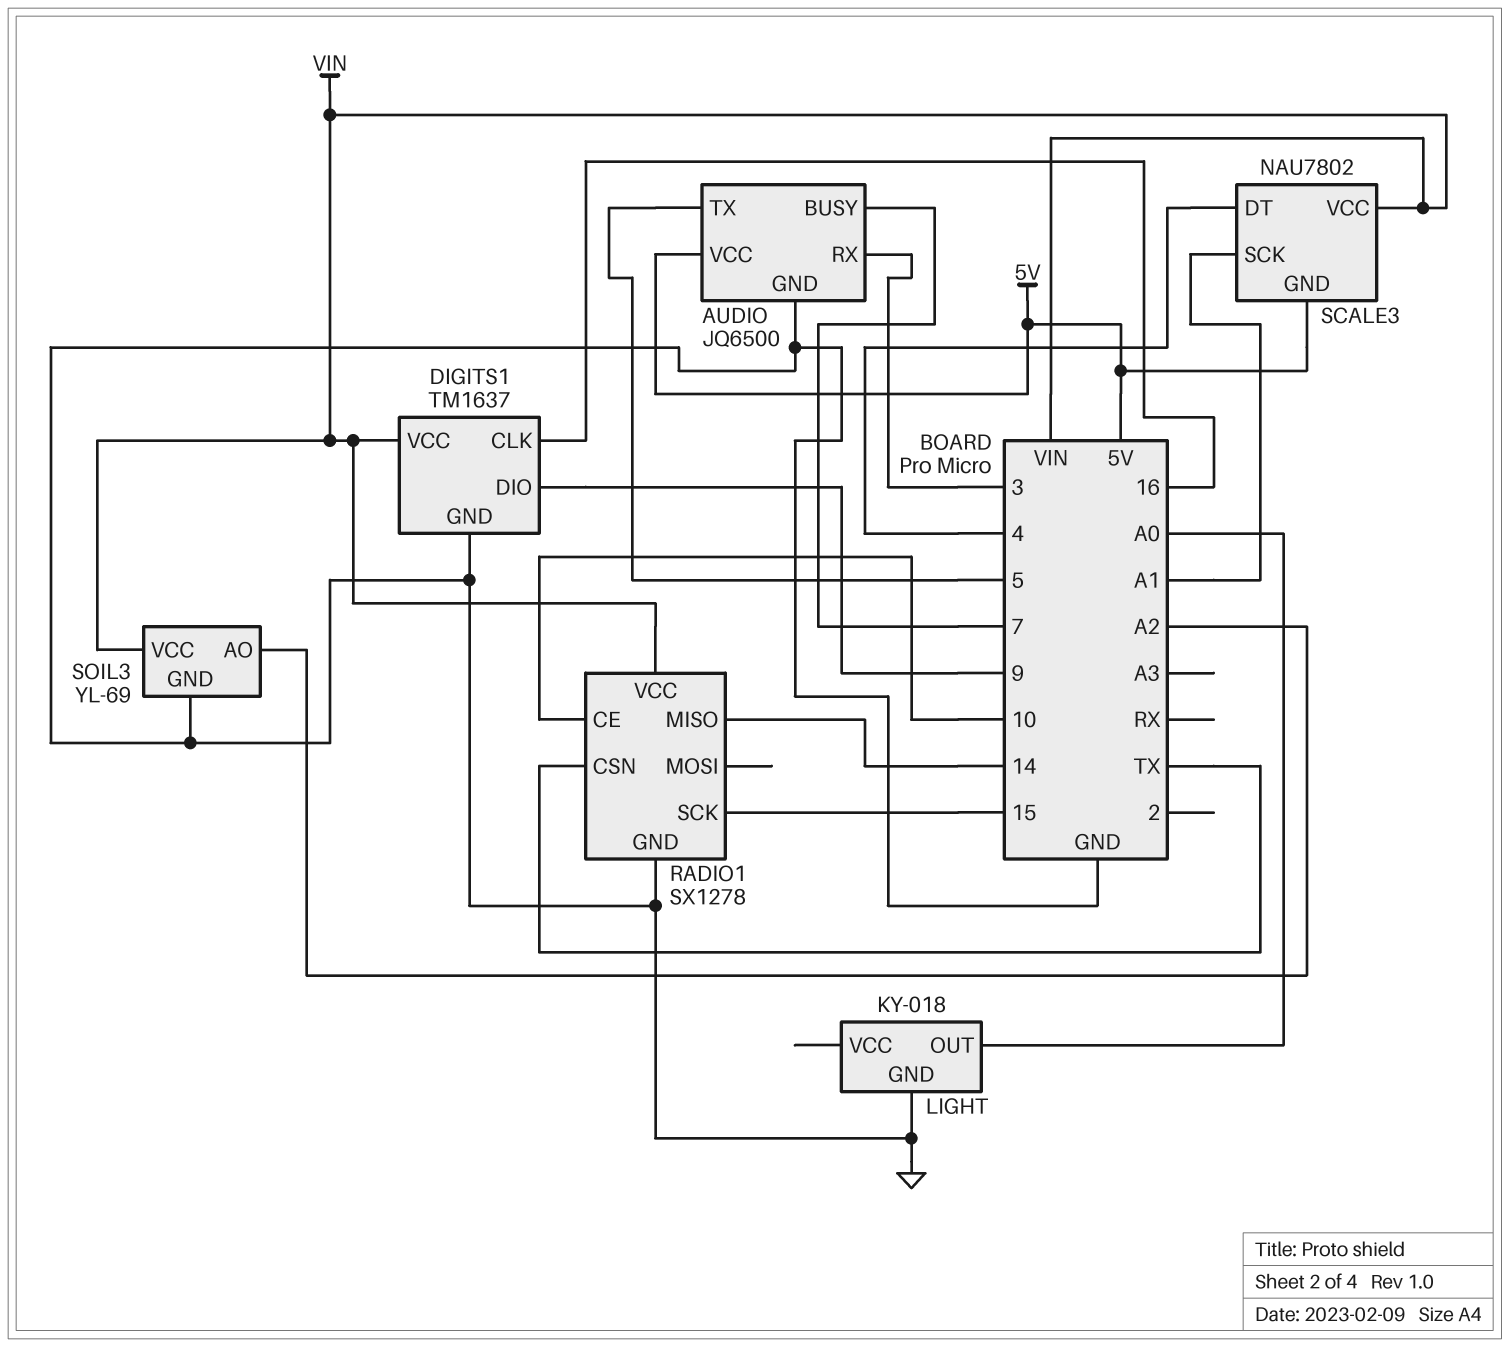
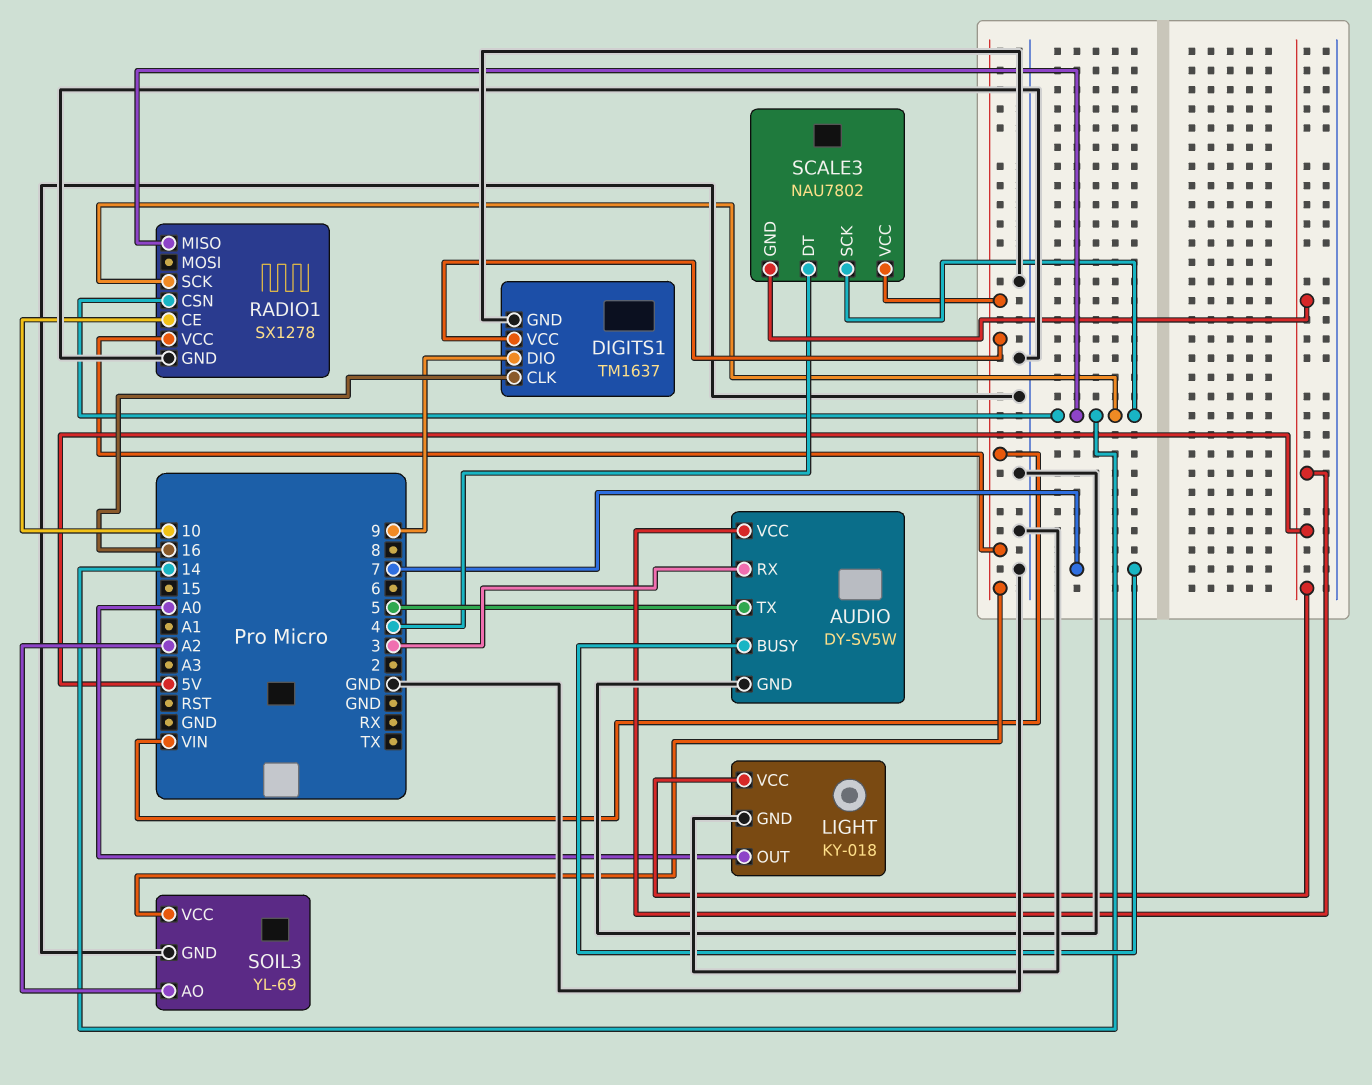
AUDIO: JQ6500 -> DY-SV5W
LIGHT pin VCC: none -> 5V
RADIO1 pin CSN: TX -> 14
RADIO1 pin SCK: 15 -> 14
SCALE3 pin SCK: A1 -> 14

